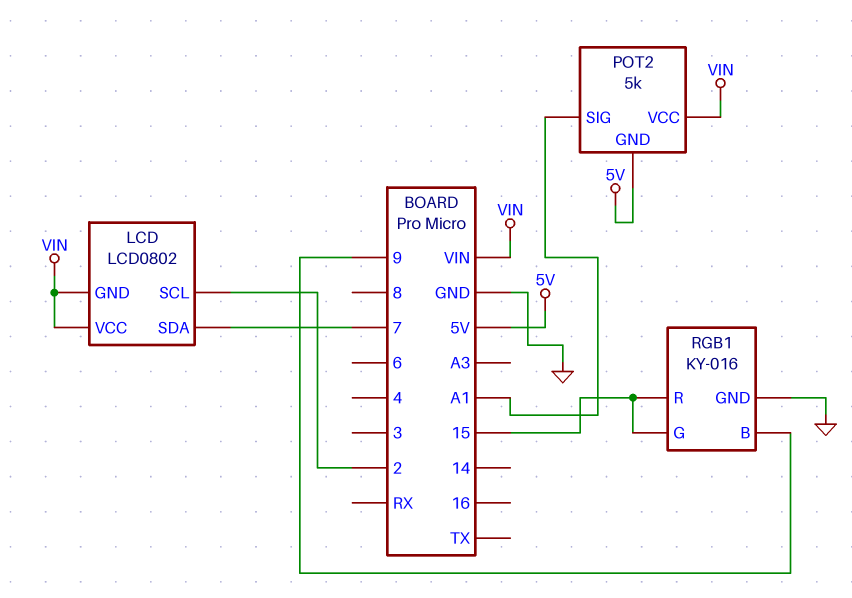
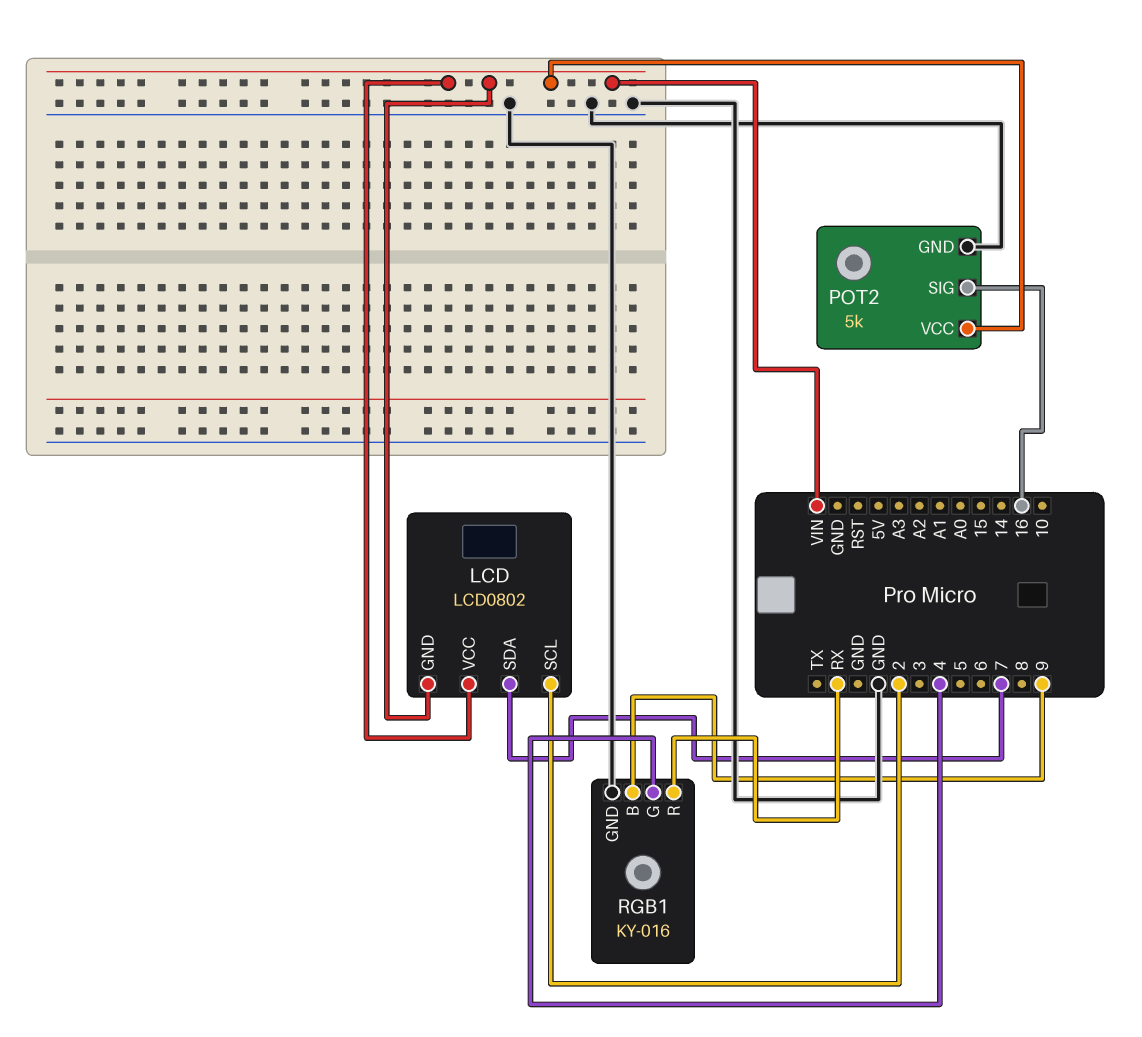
POT2 pin GND: 5V -> GND
POT2 pin SIG: A1 -> 16
RGB1 pin G: 15 -> 4
RGB1 pin R: 15 -> RX

